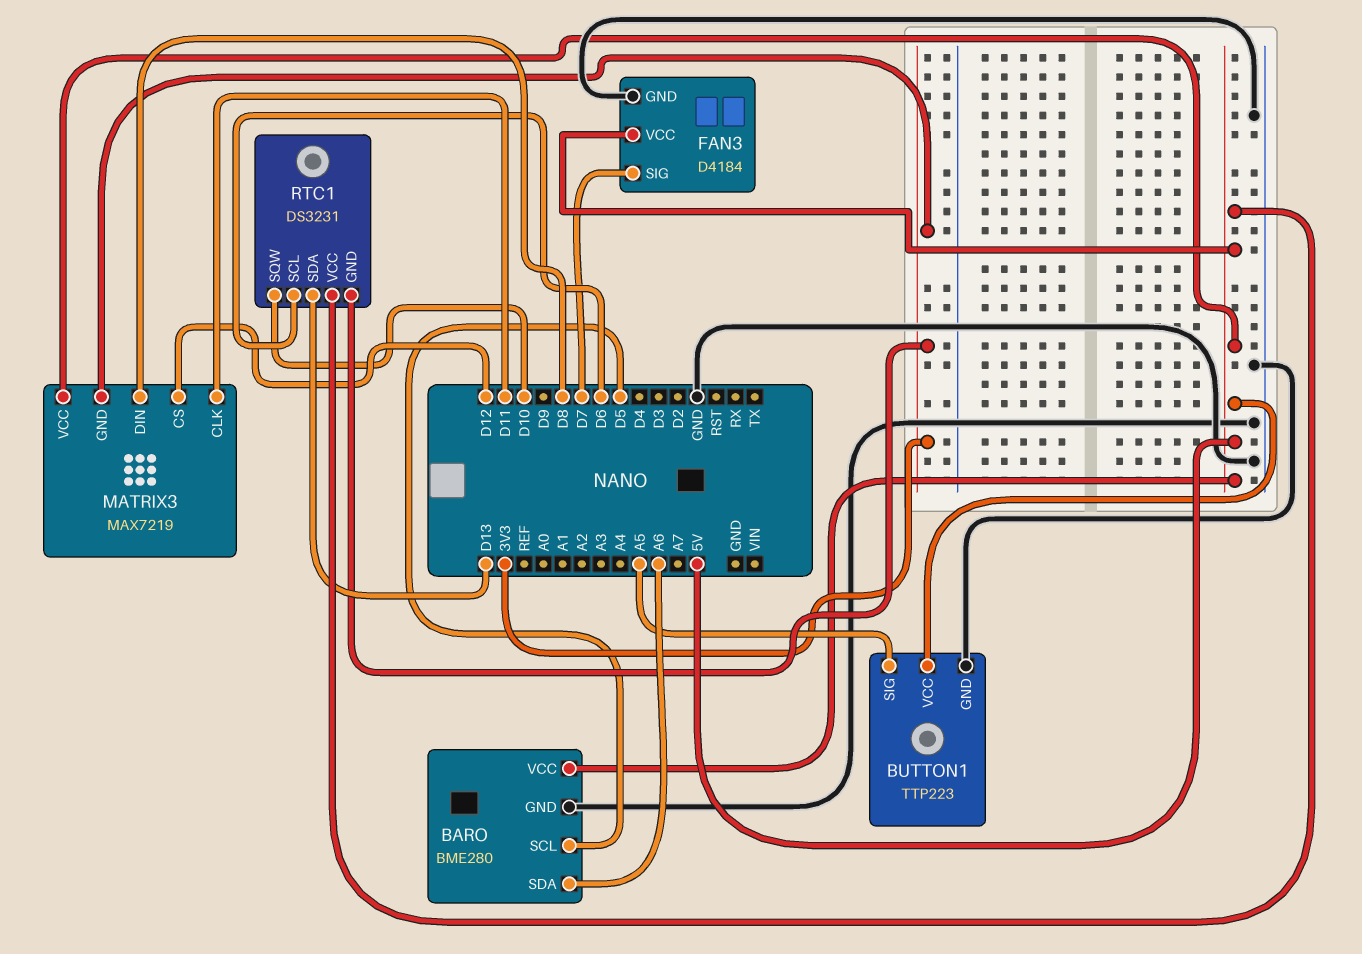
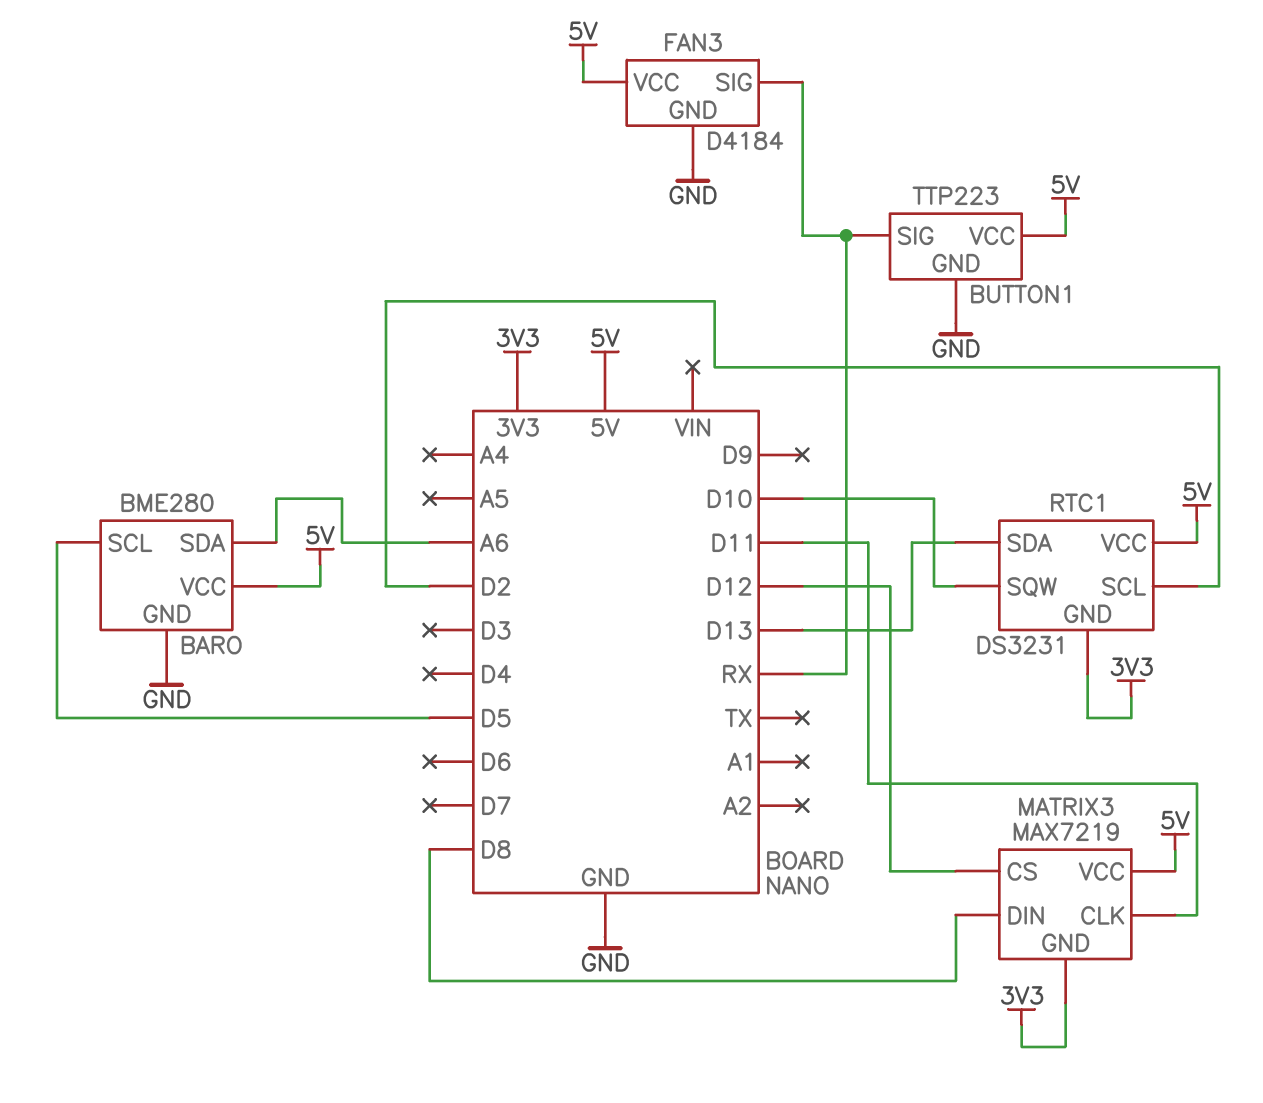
BUTTON1 pin SIG: A5 -> RX
FAN3 pin SIG: D7 -> RX
RTC1 pin SCL: D6 -> D2

